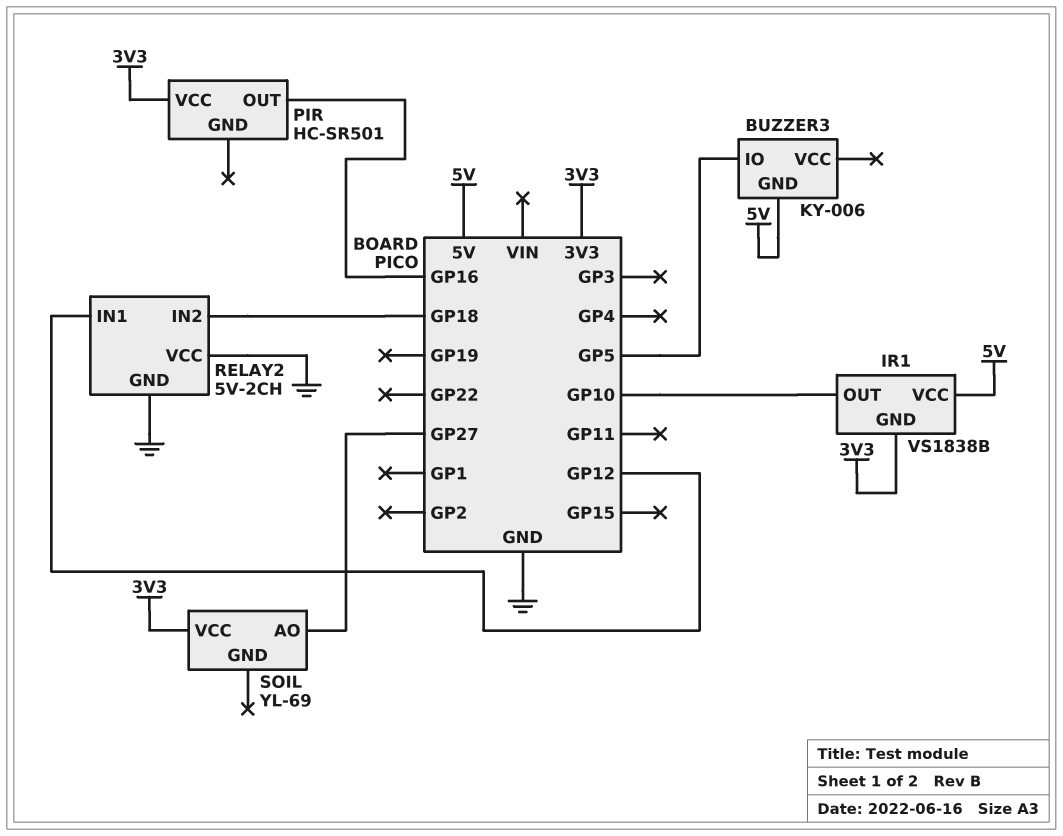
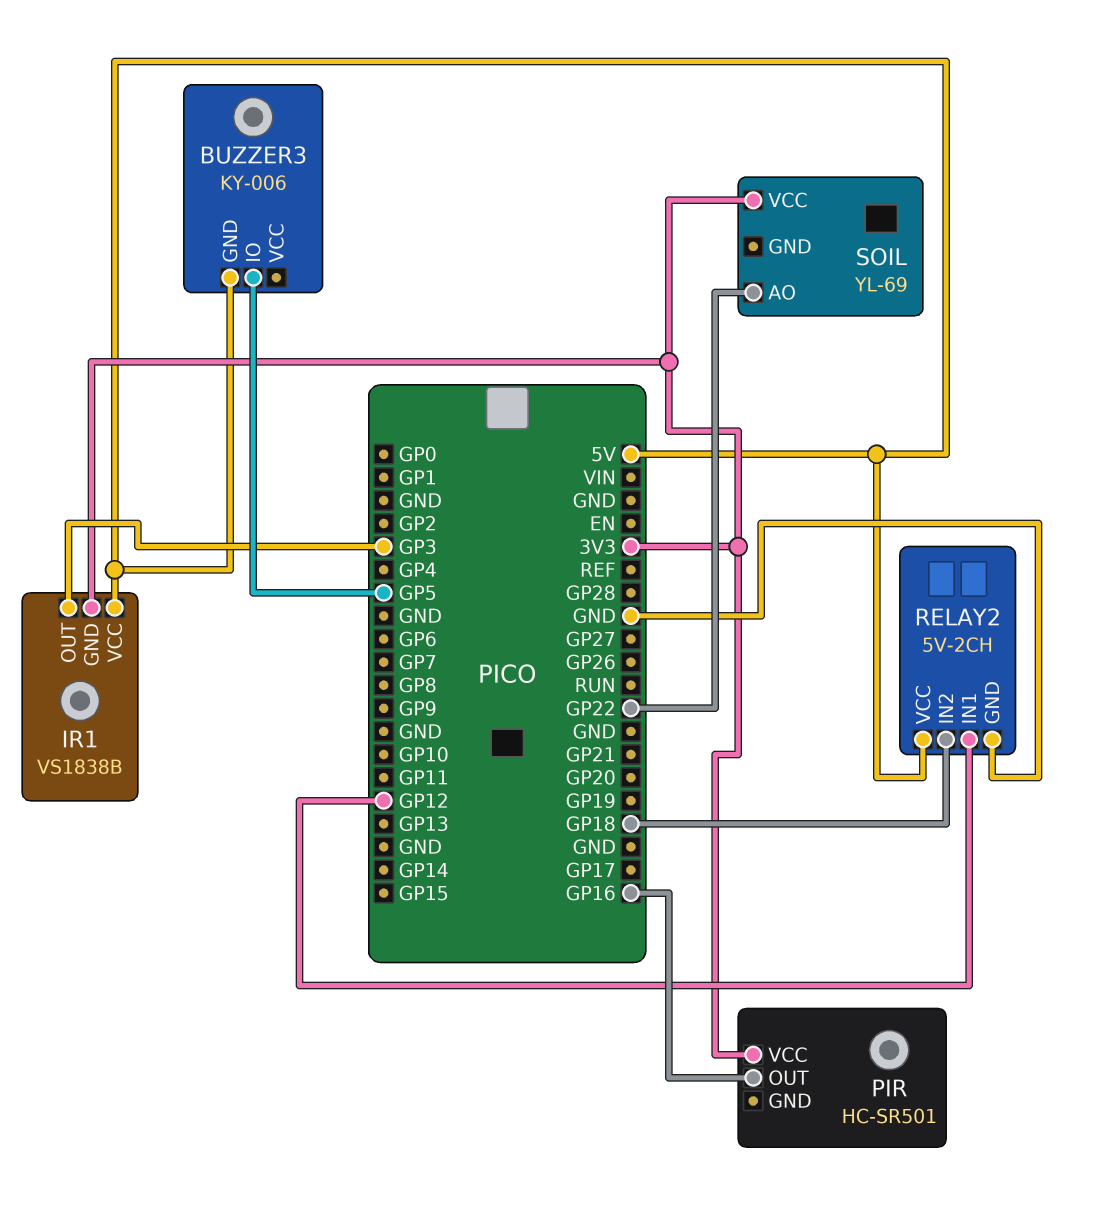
IR1 pin OUT: GP10 -> GP3
RELAY2 pin VCC: GND -> 5V
SOIL pin AO: GP27 -> GP22

